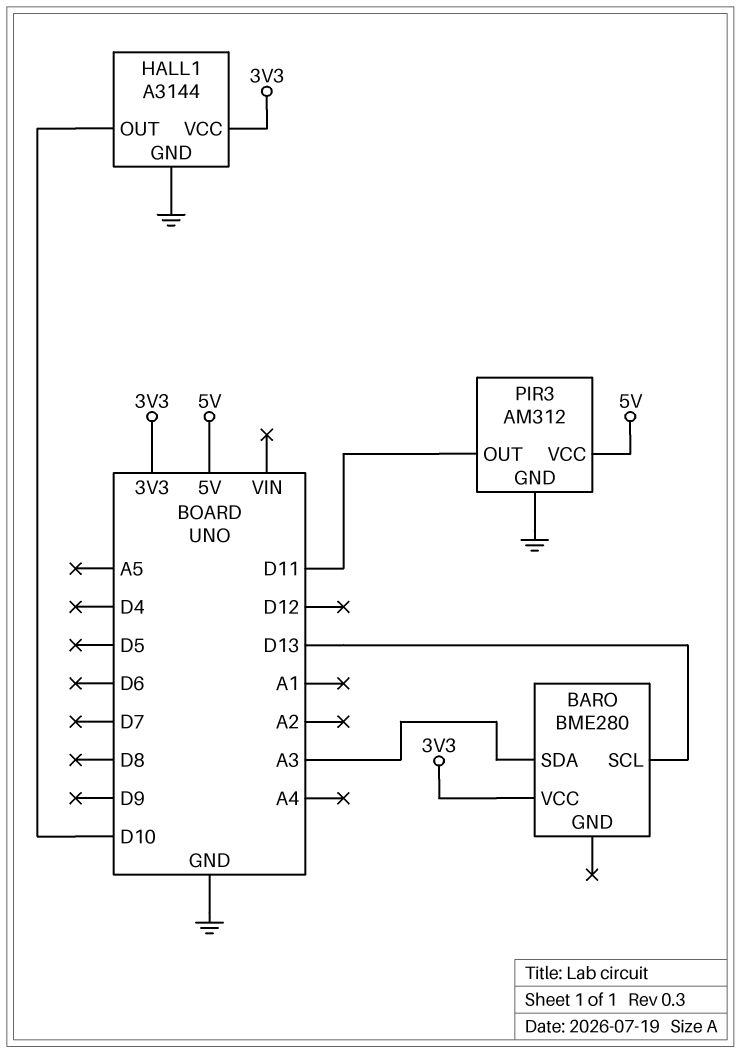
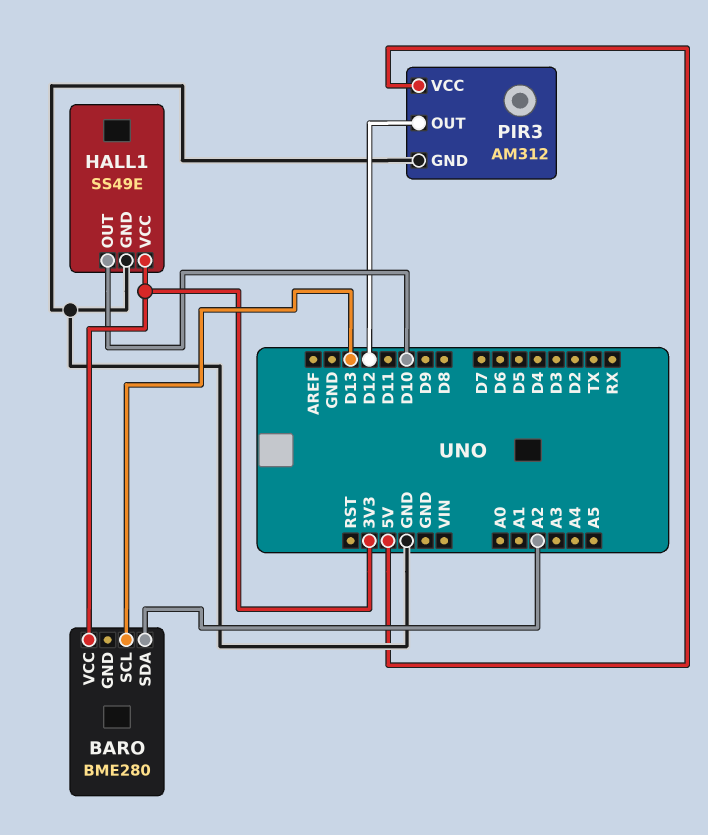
BARO pin SDA: A3 -> A2
HALL1: A3144 -> SS49E
PIR3 pin OUT: D11 -> D12

